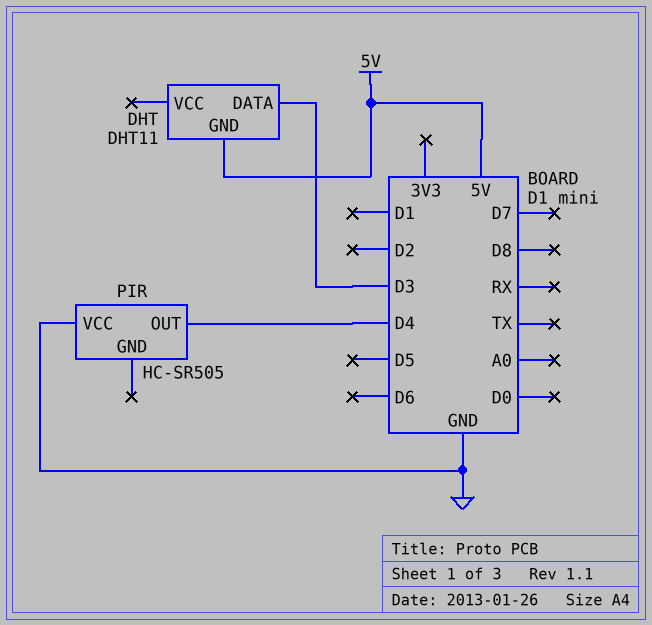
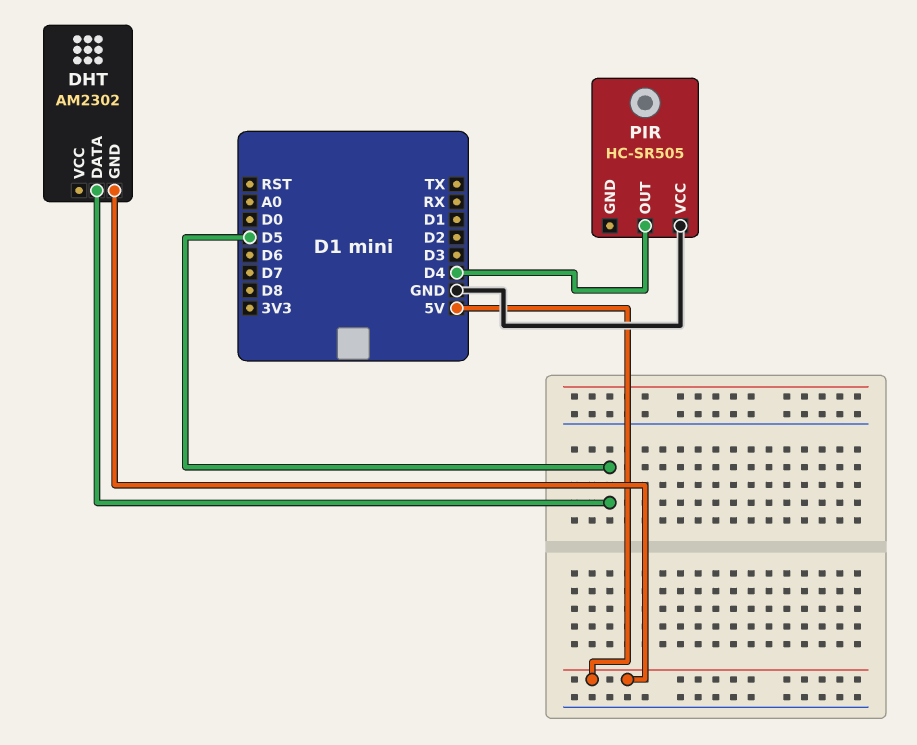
DHT: DHT11 -> AM2302
DHT pin DATA: D3 -> D5

